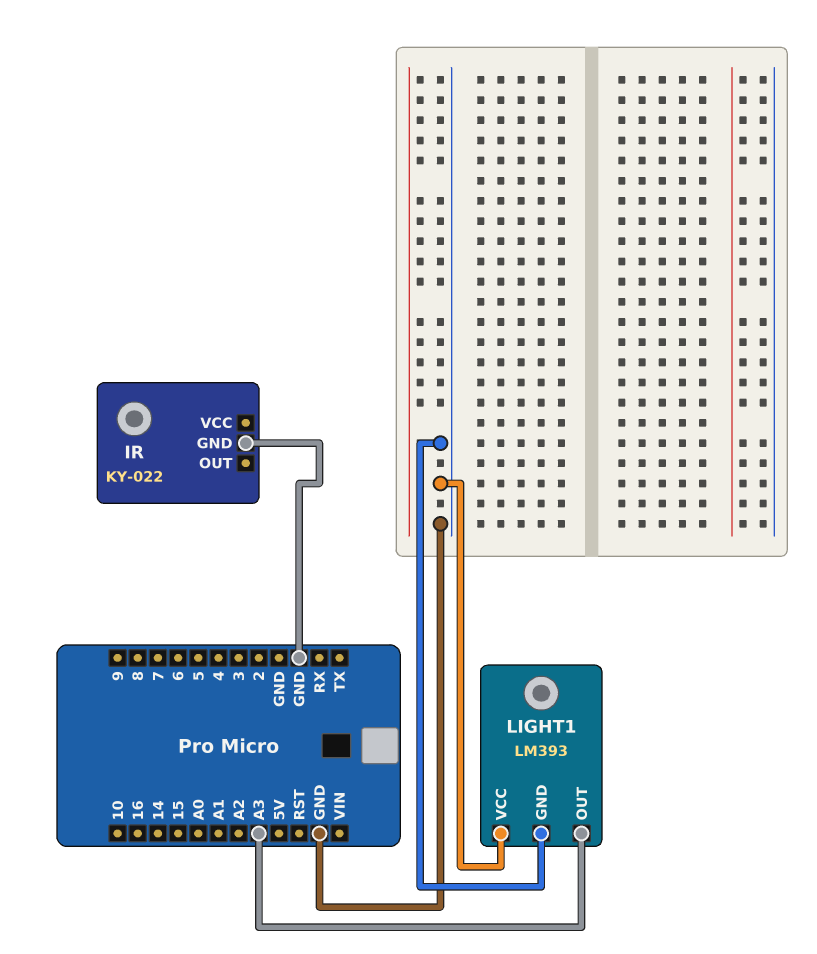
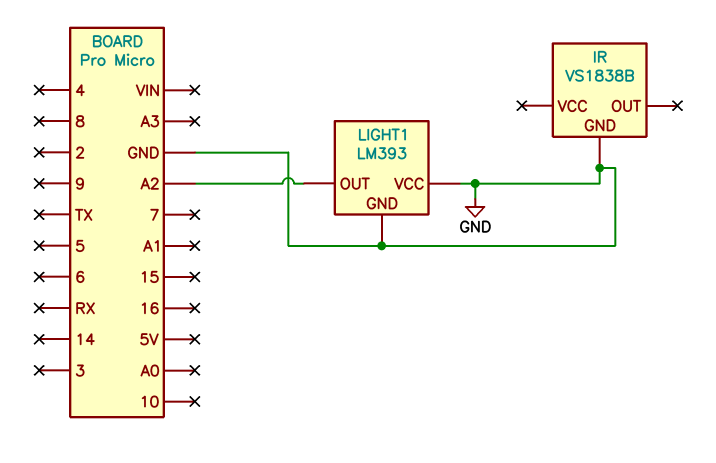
IR: KY-022 -> VS1838B
LIGHT1 pin OUT: A3 -> A2

